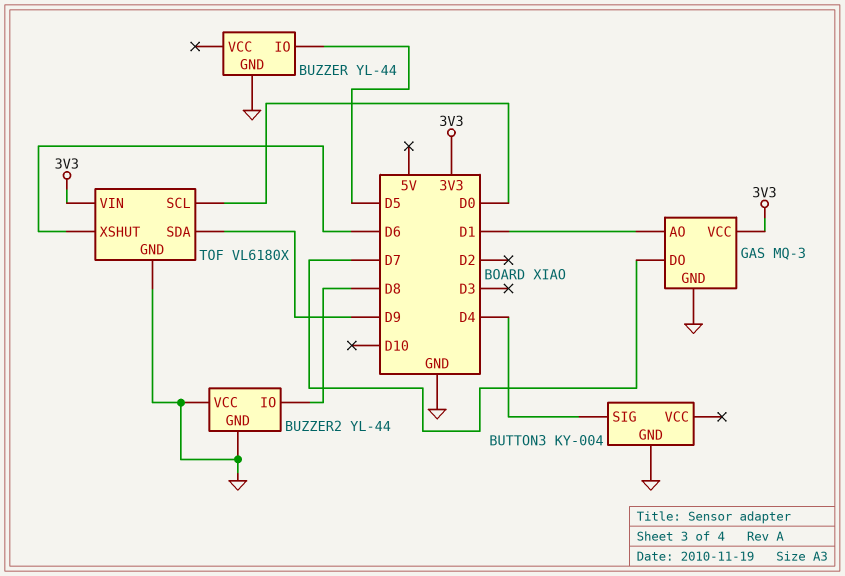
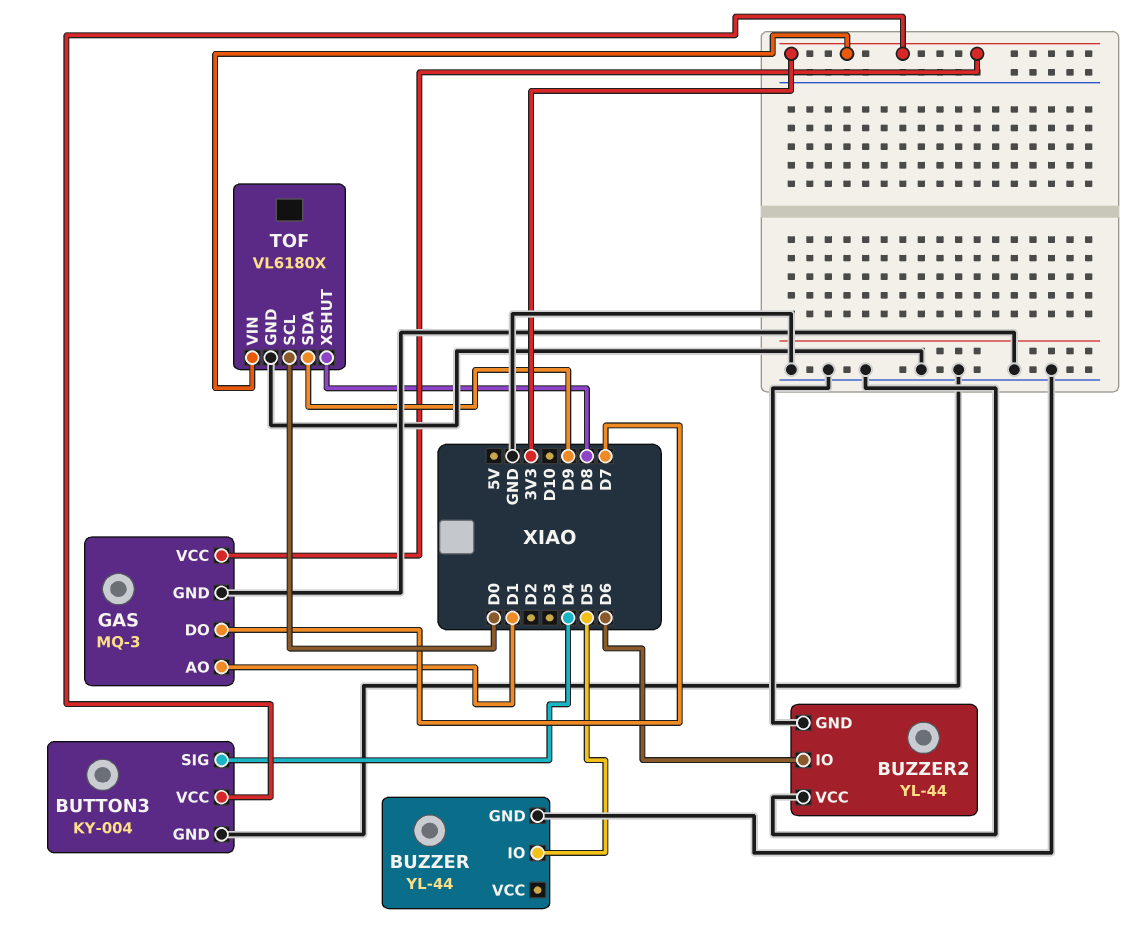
BUTTON3 pin VCC: none -> 3V3
BUZZER2 pin IO: D8 -> D6
TOF pin XSHUT: D6 -> D8

